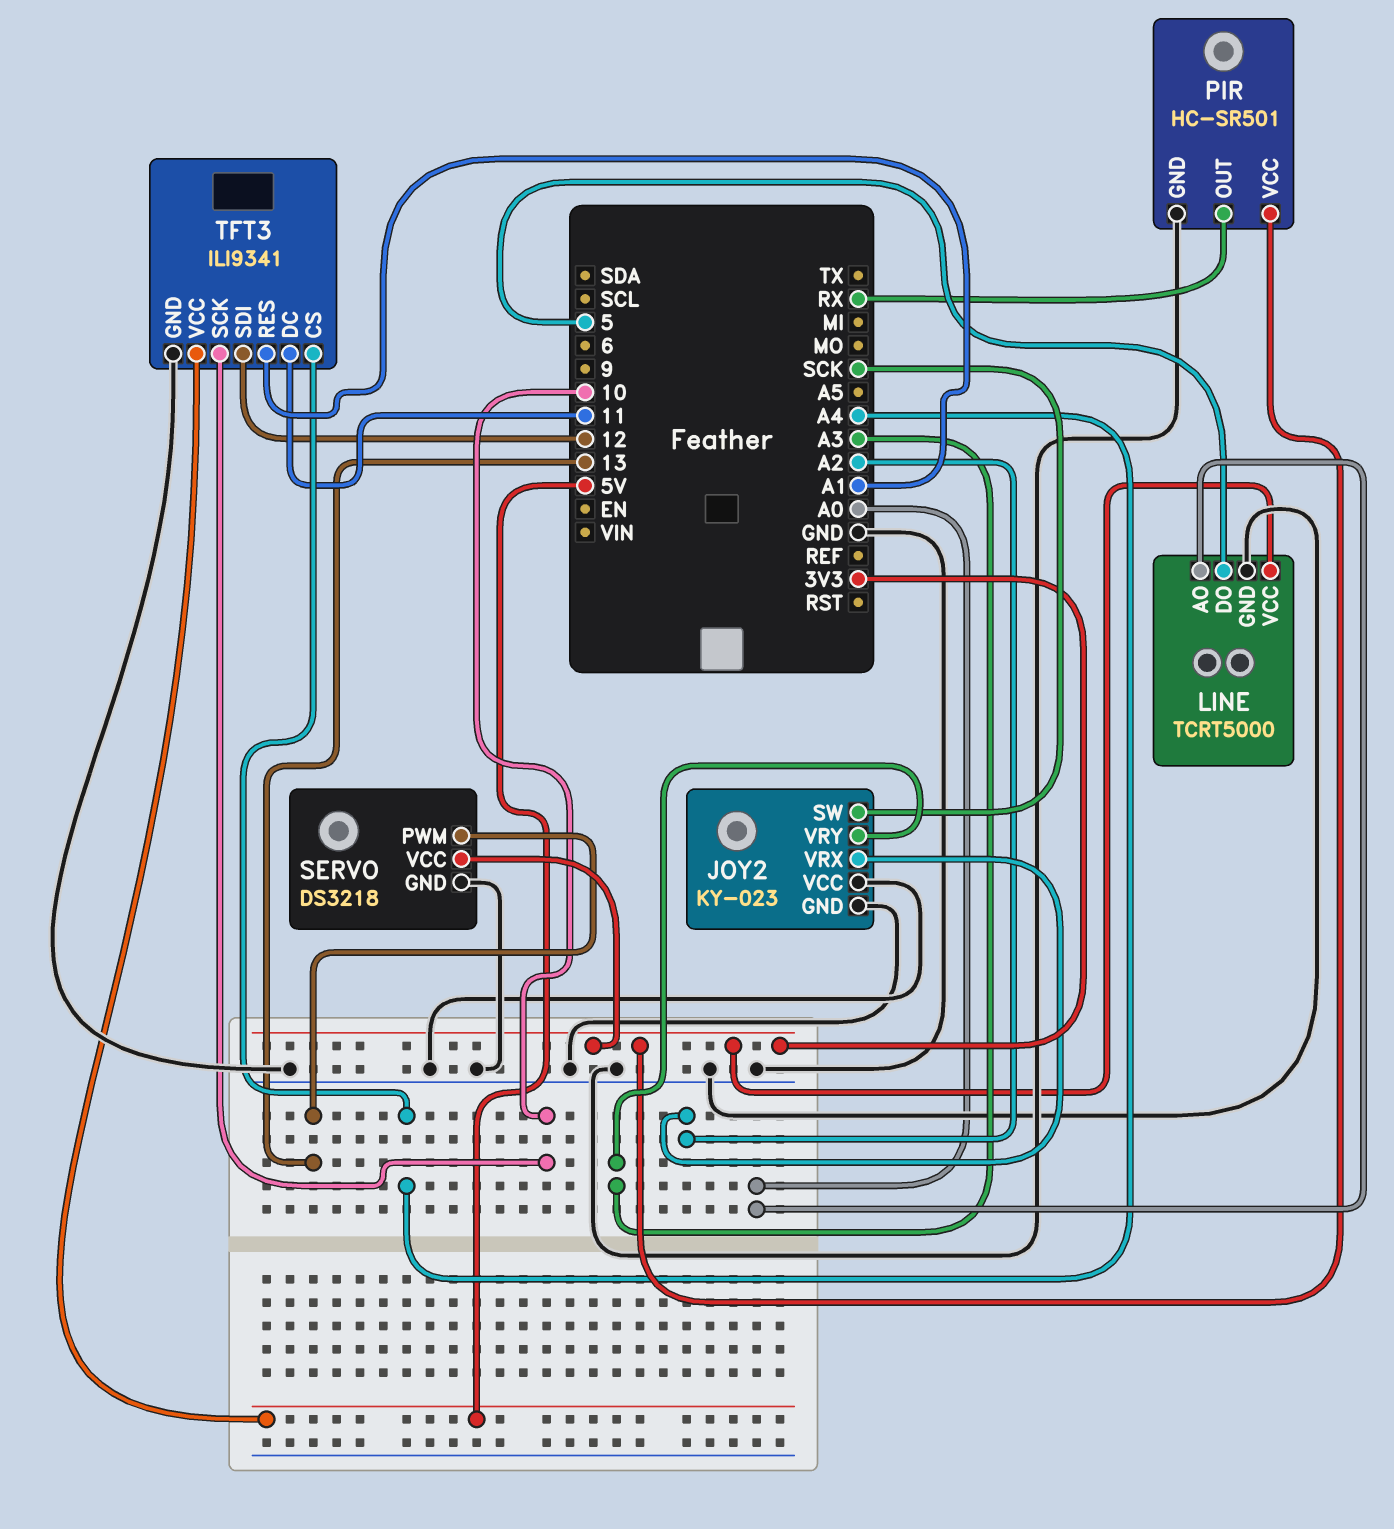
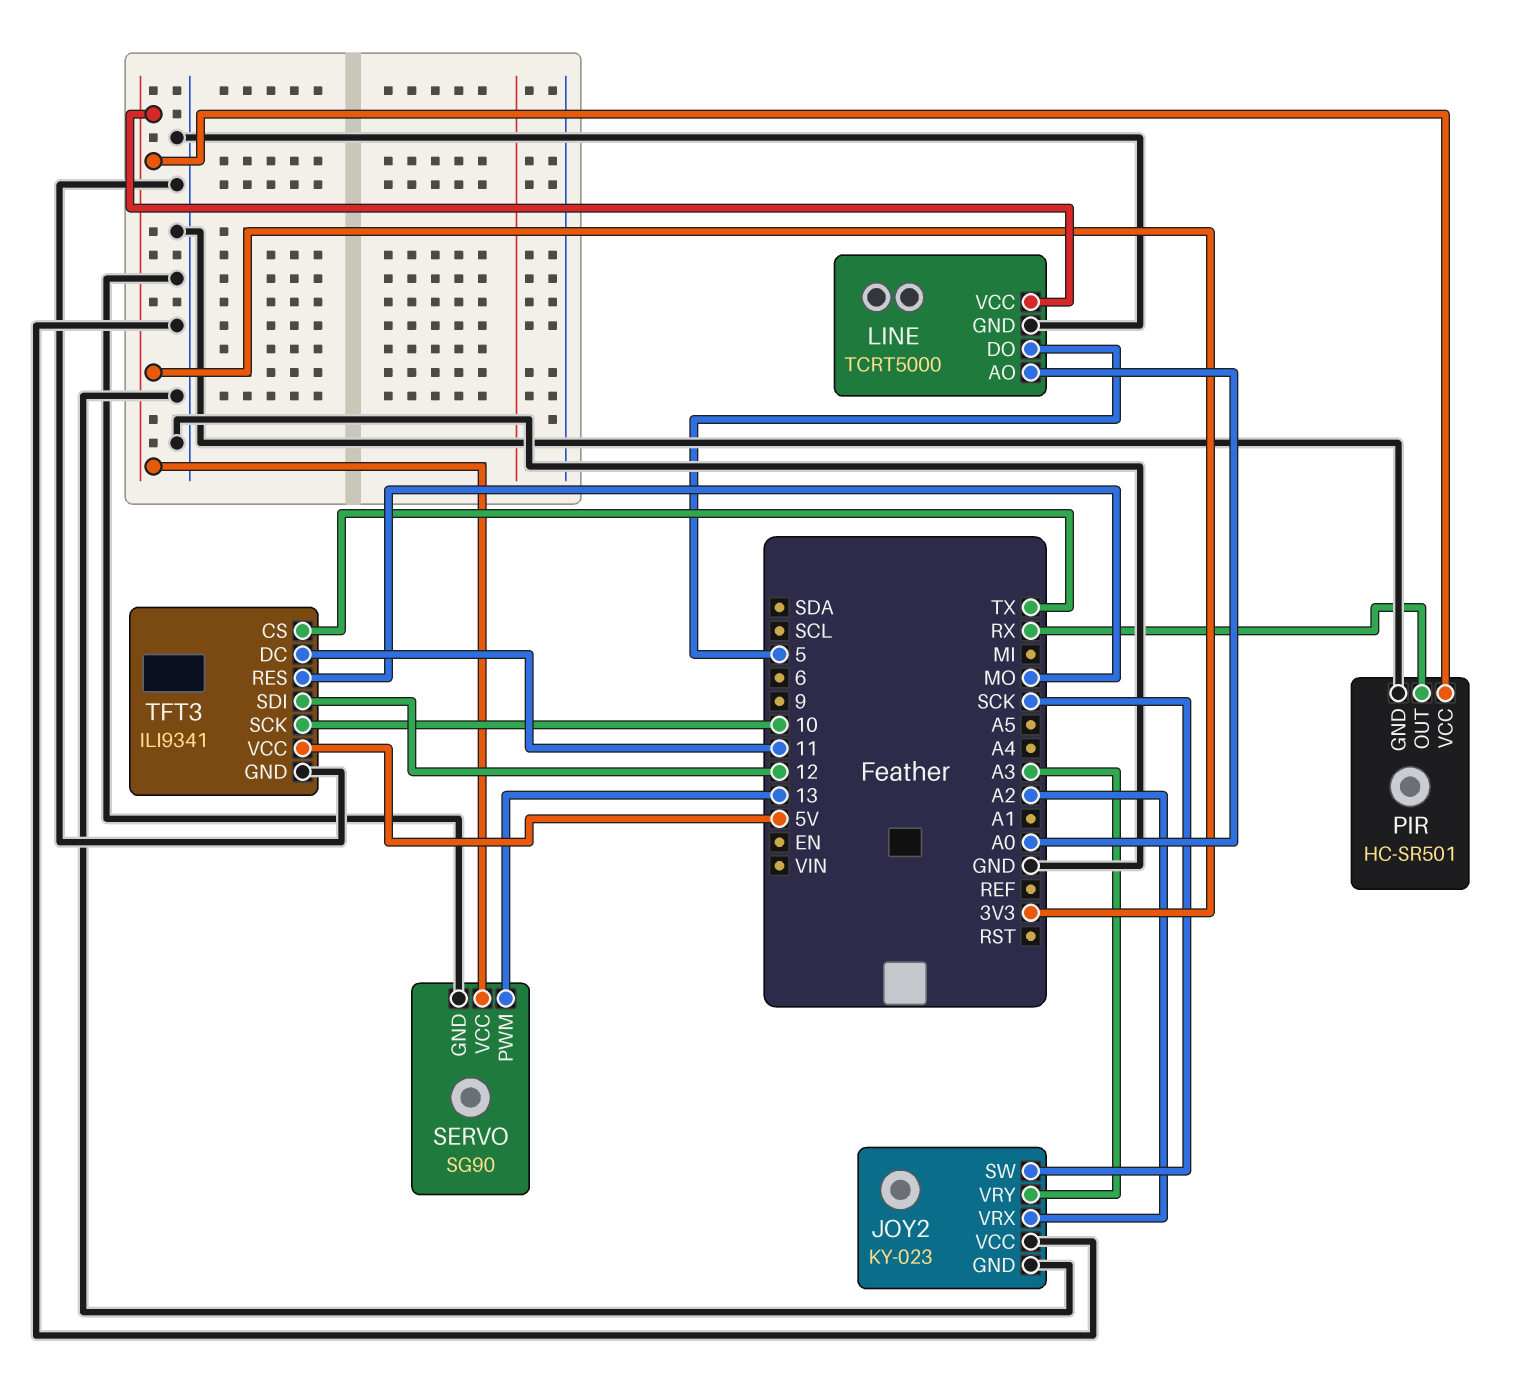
SERVO: DS3218 -> SG90
TFT3 pin CS: A4 -> TX
TFT3 pin RES: A1 -> MO

